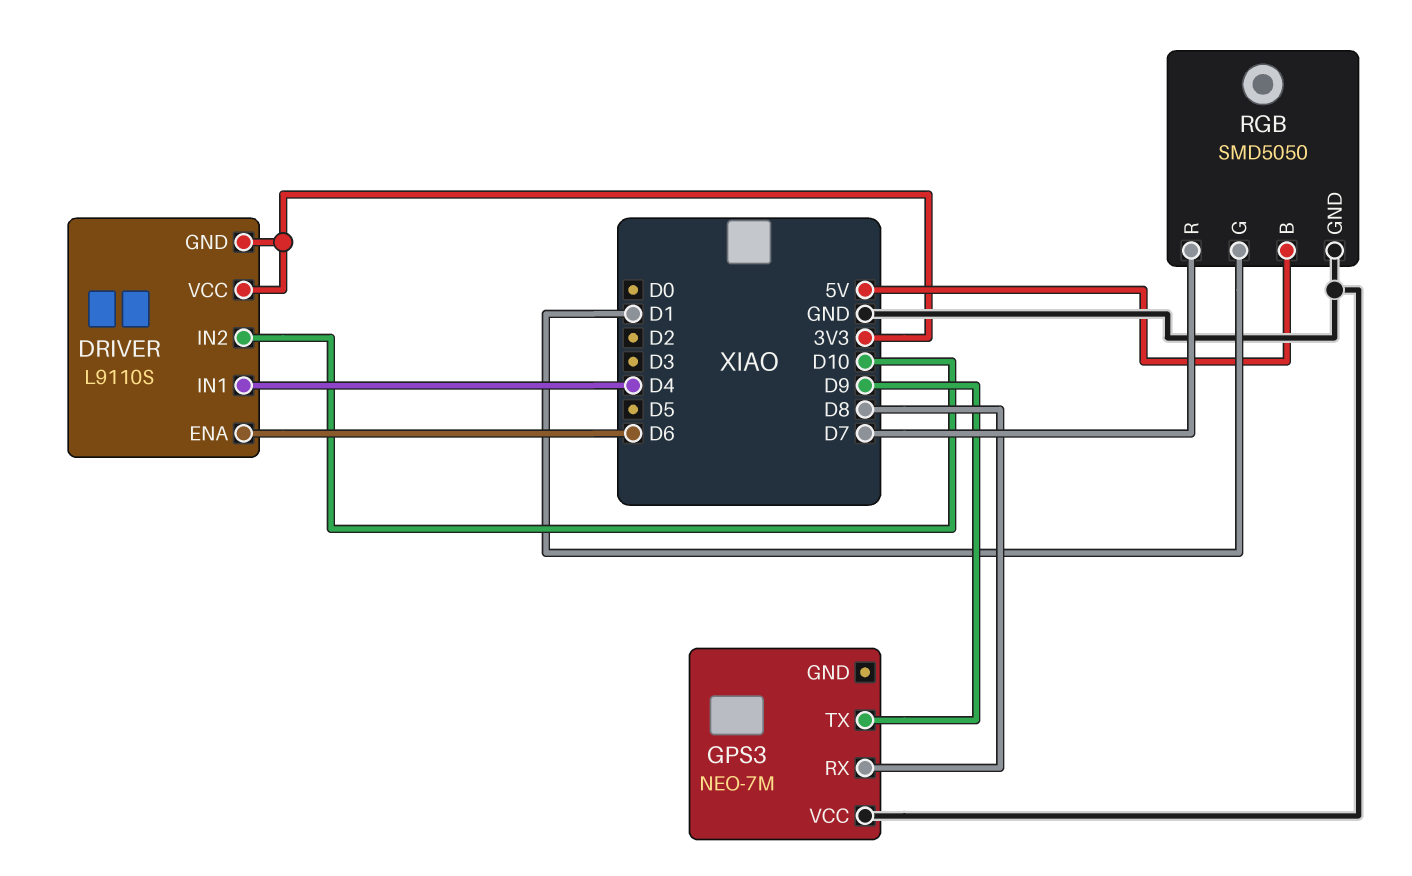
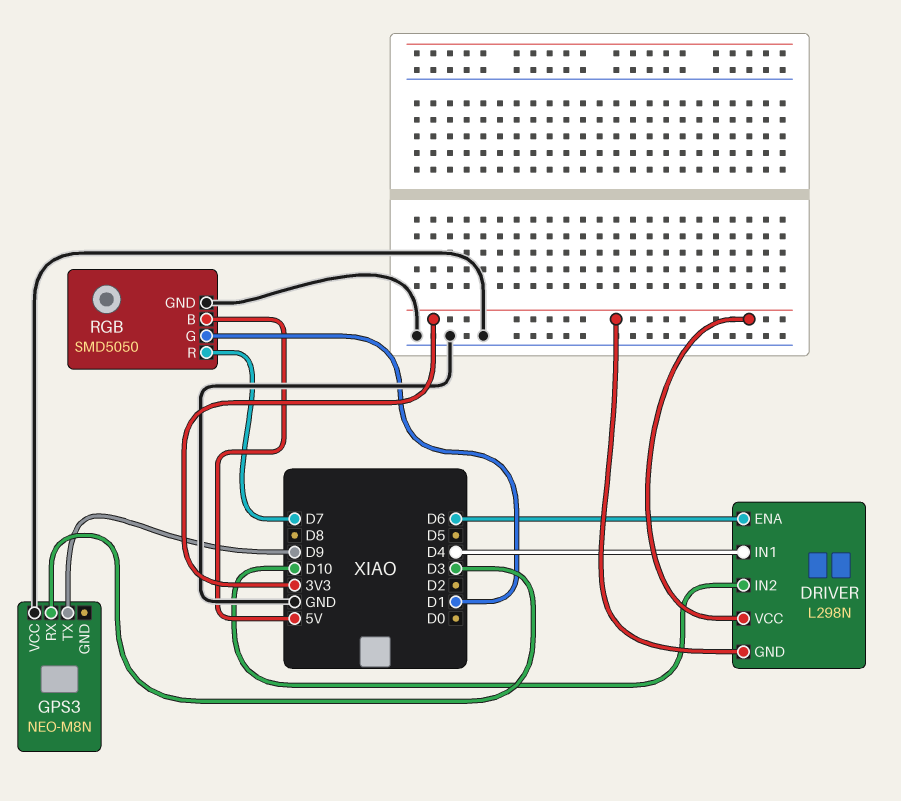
DRIVER: L9110S -> L298N
GPS3: NEO-7M -> NEO-M8N
GPS3 pin RX: D8 -> D3

